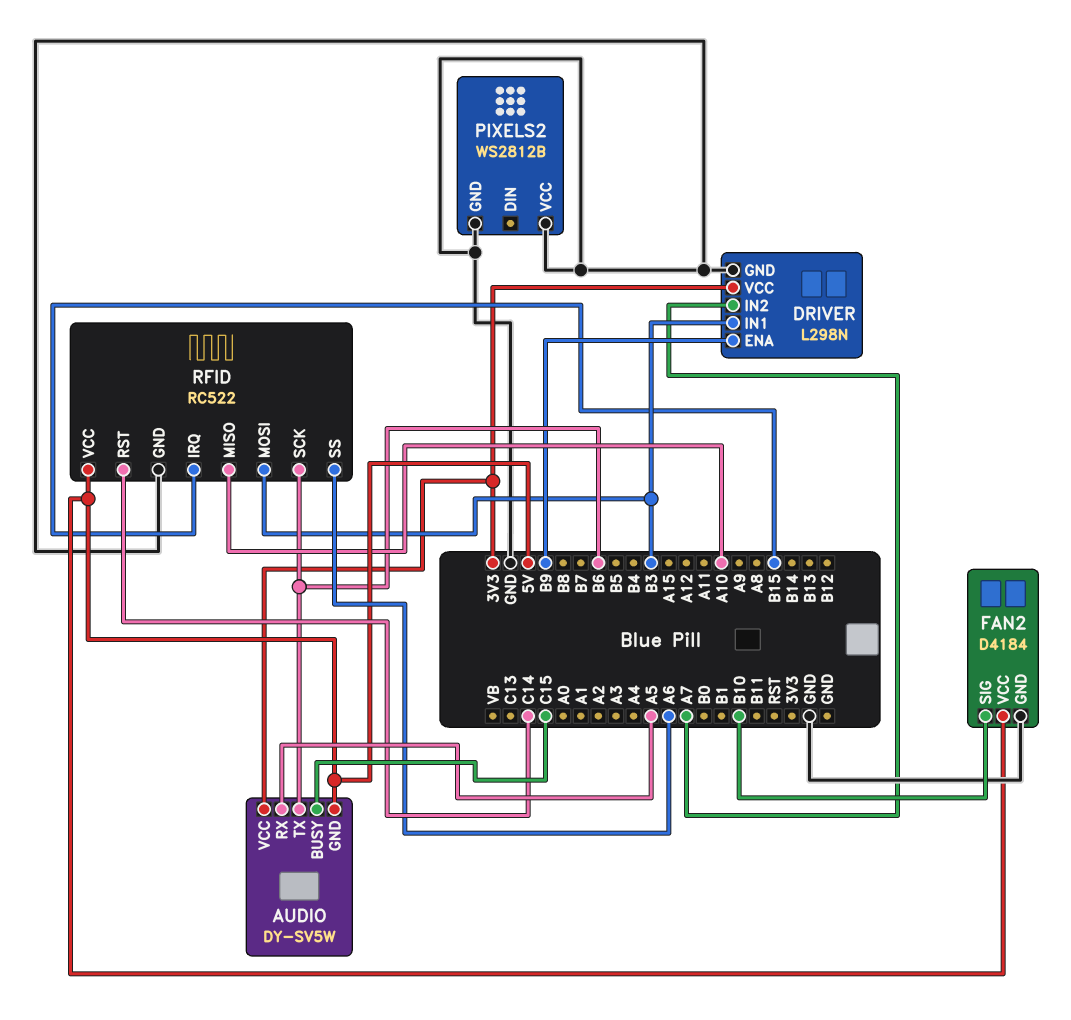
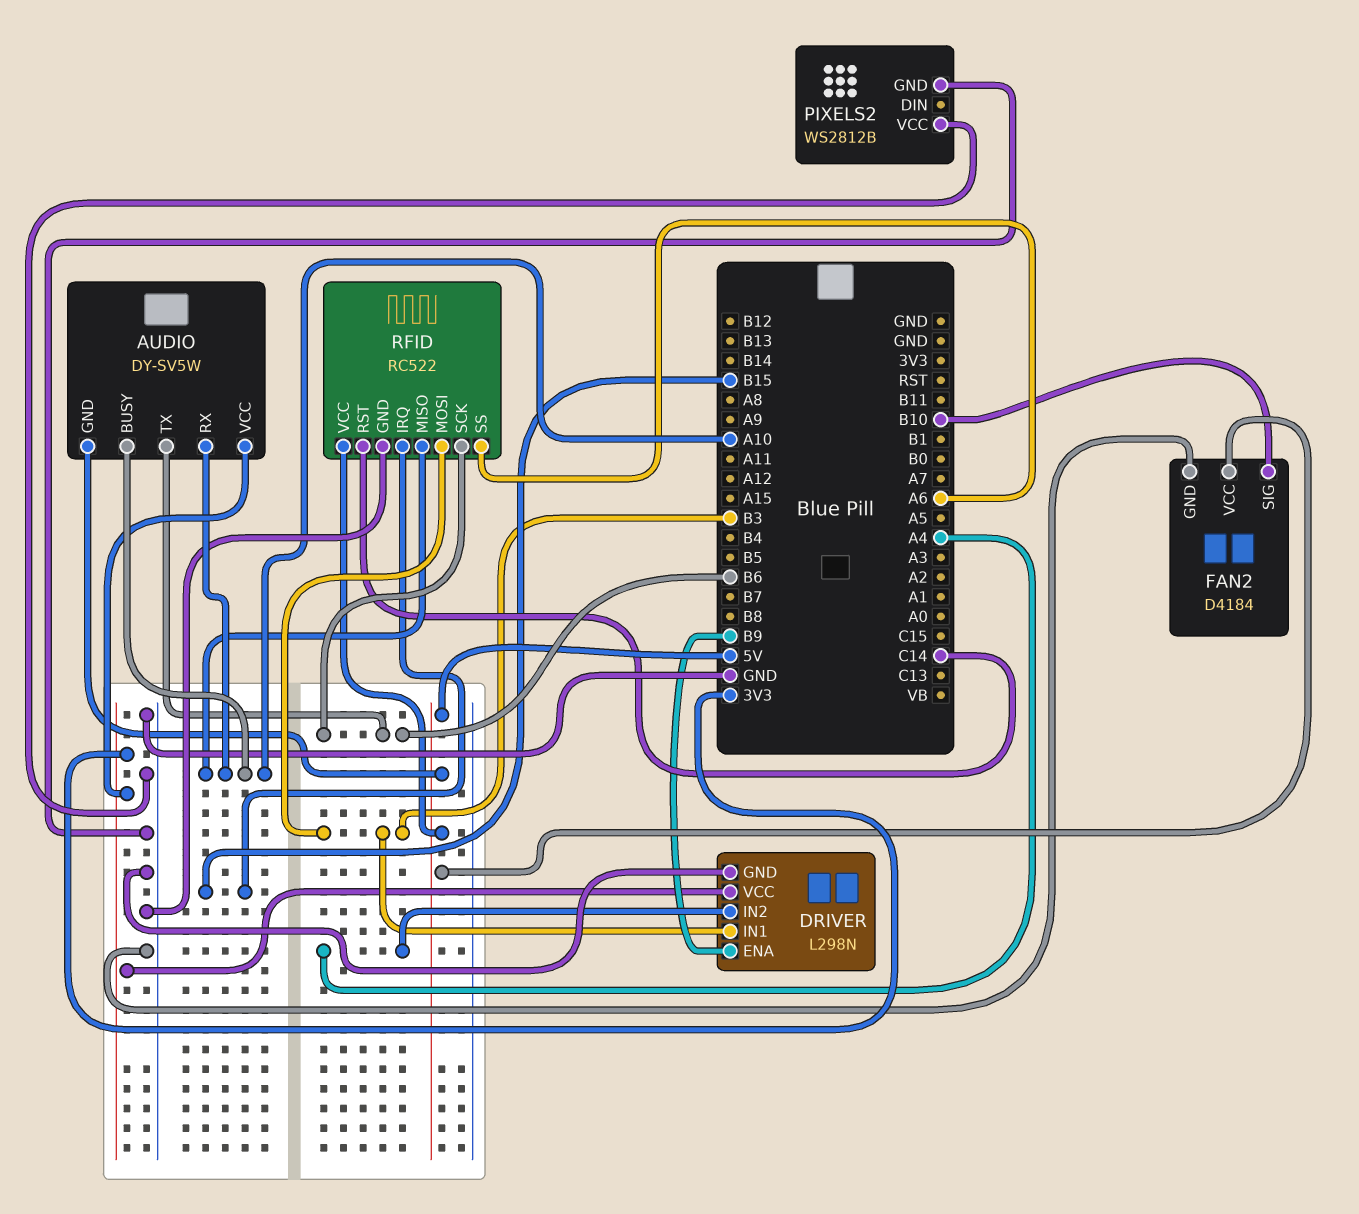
AUDIO pin BUSY: C15 -> A10
AUDIO pin RX: A5 -> A10
DRIVER pin IN2: A7 -> A4

